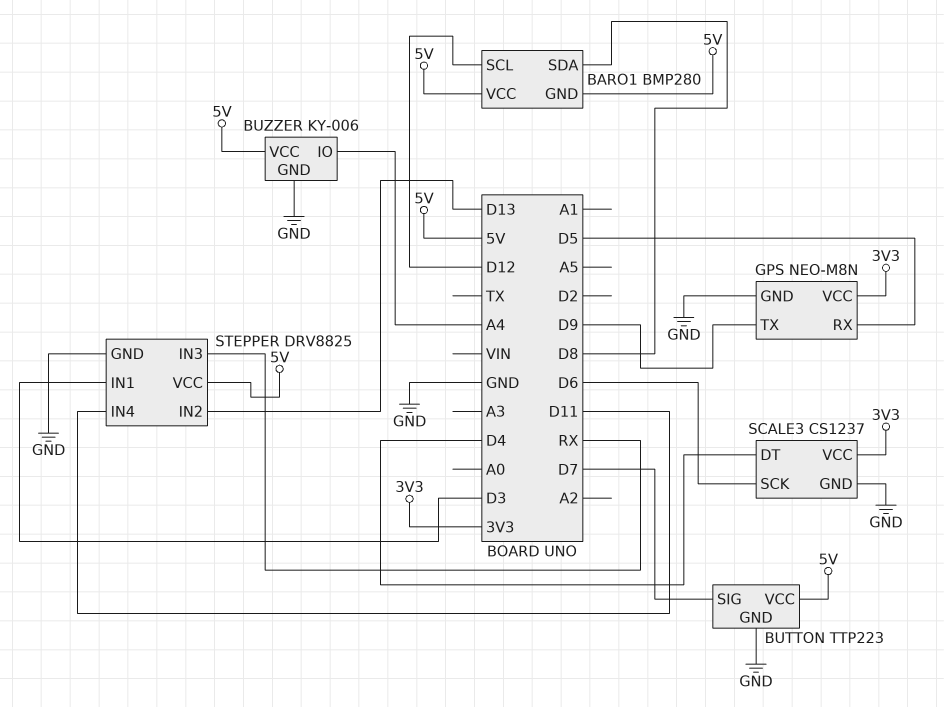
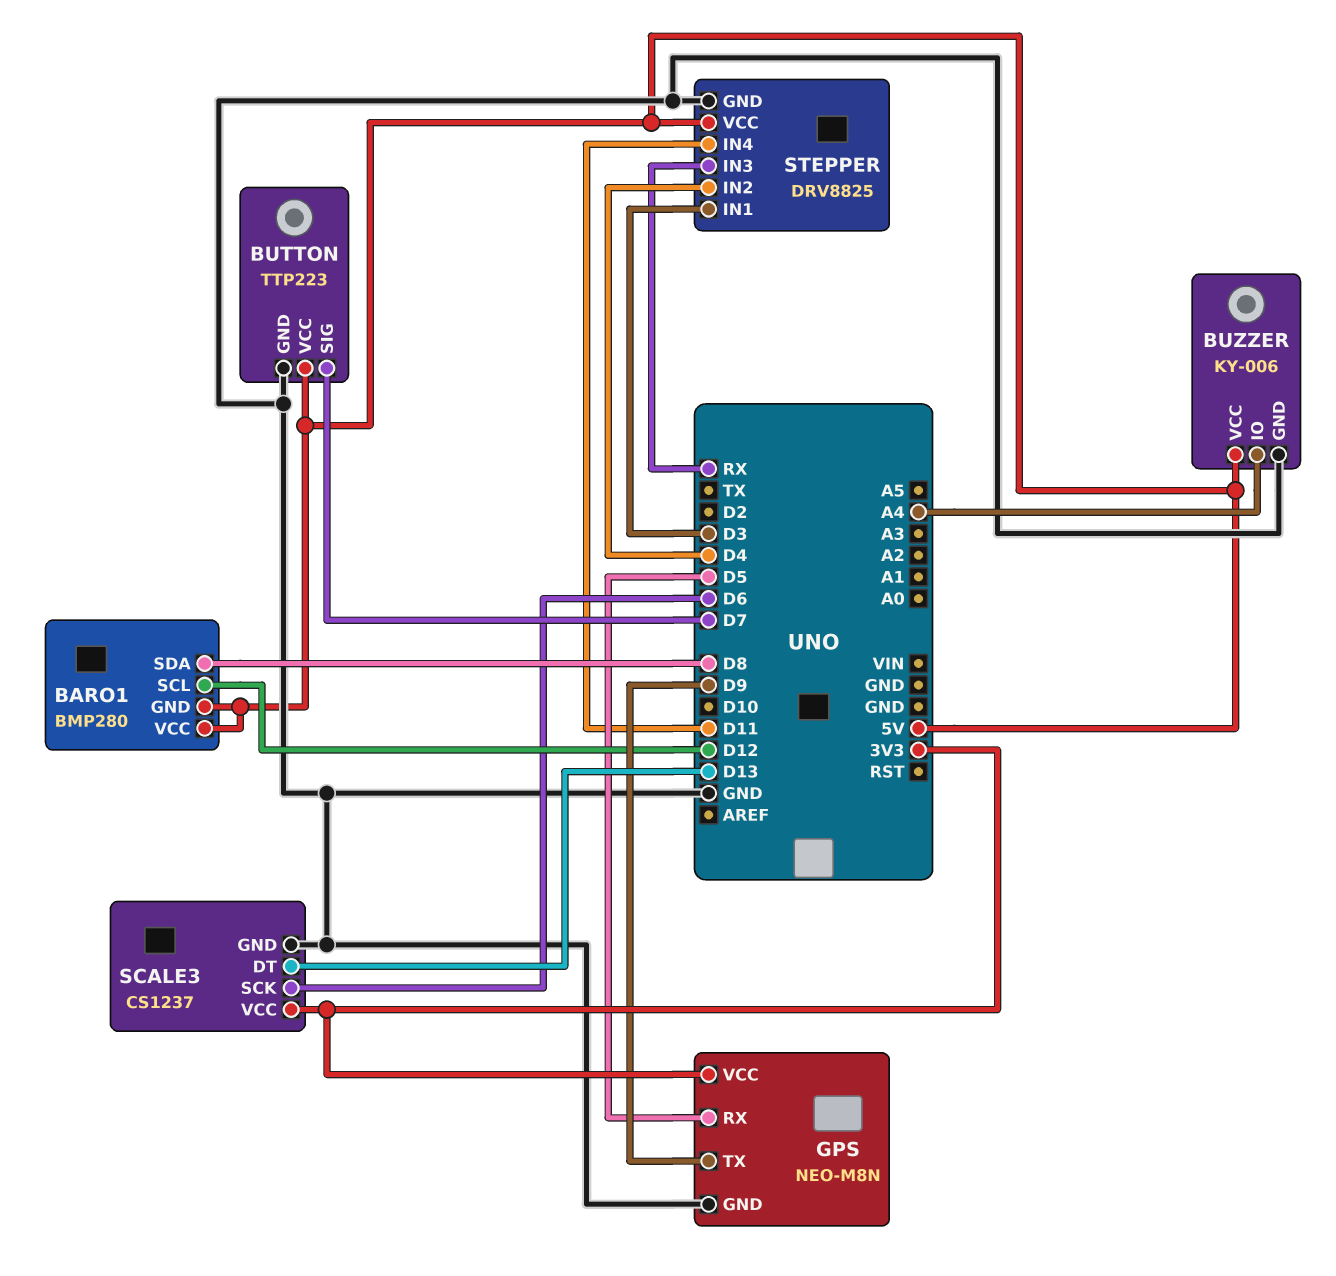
SCALE3 pin DT: D4 -> D13
STEPPER pin IN2: D13 -> D4

